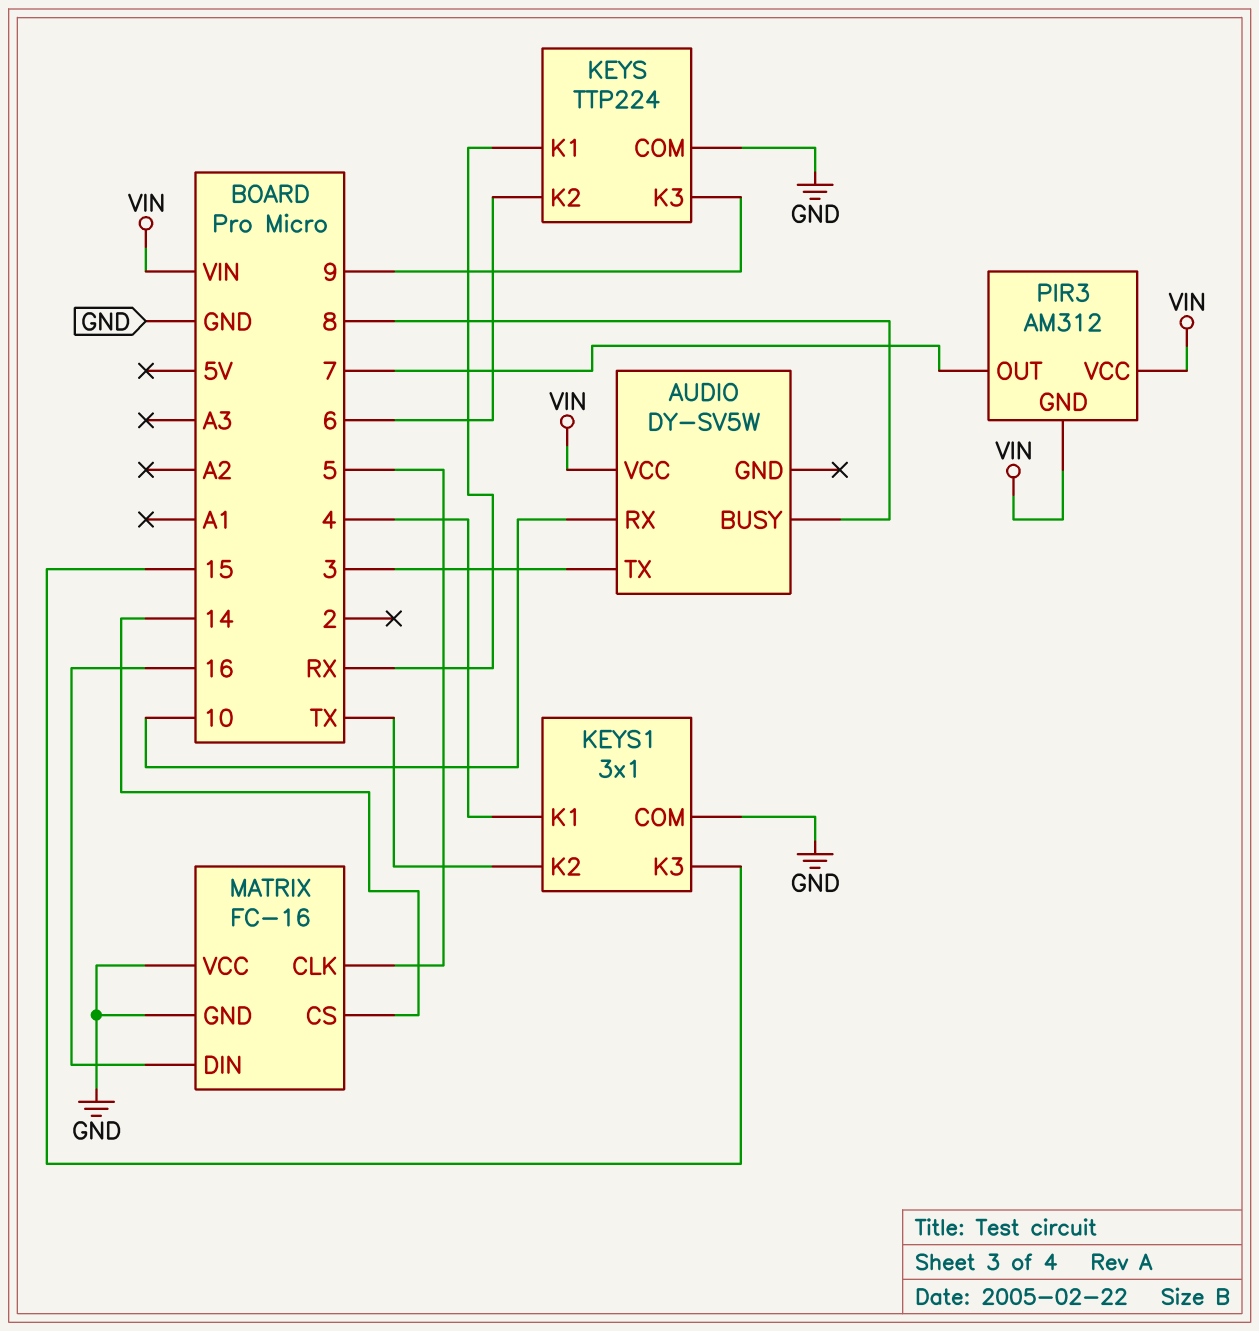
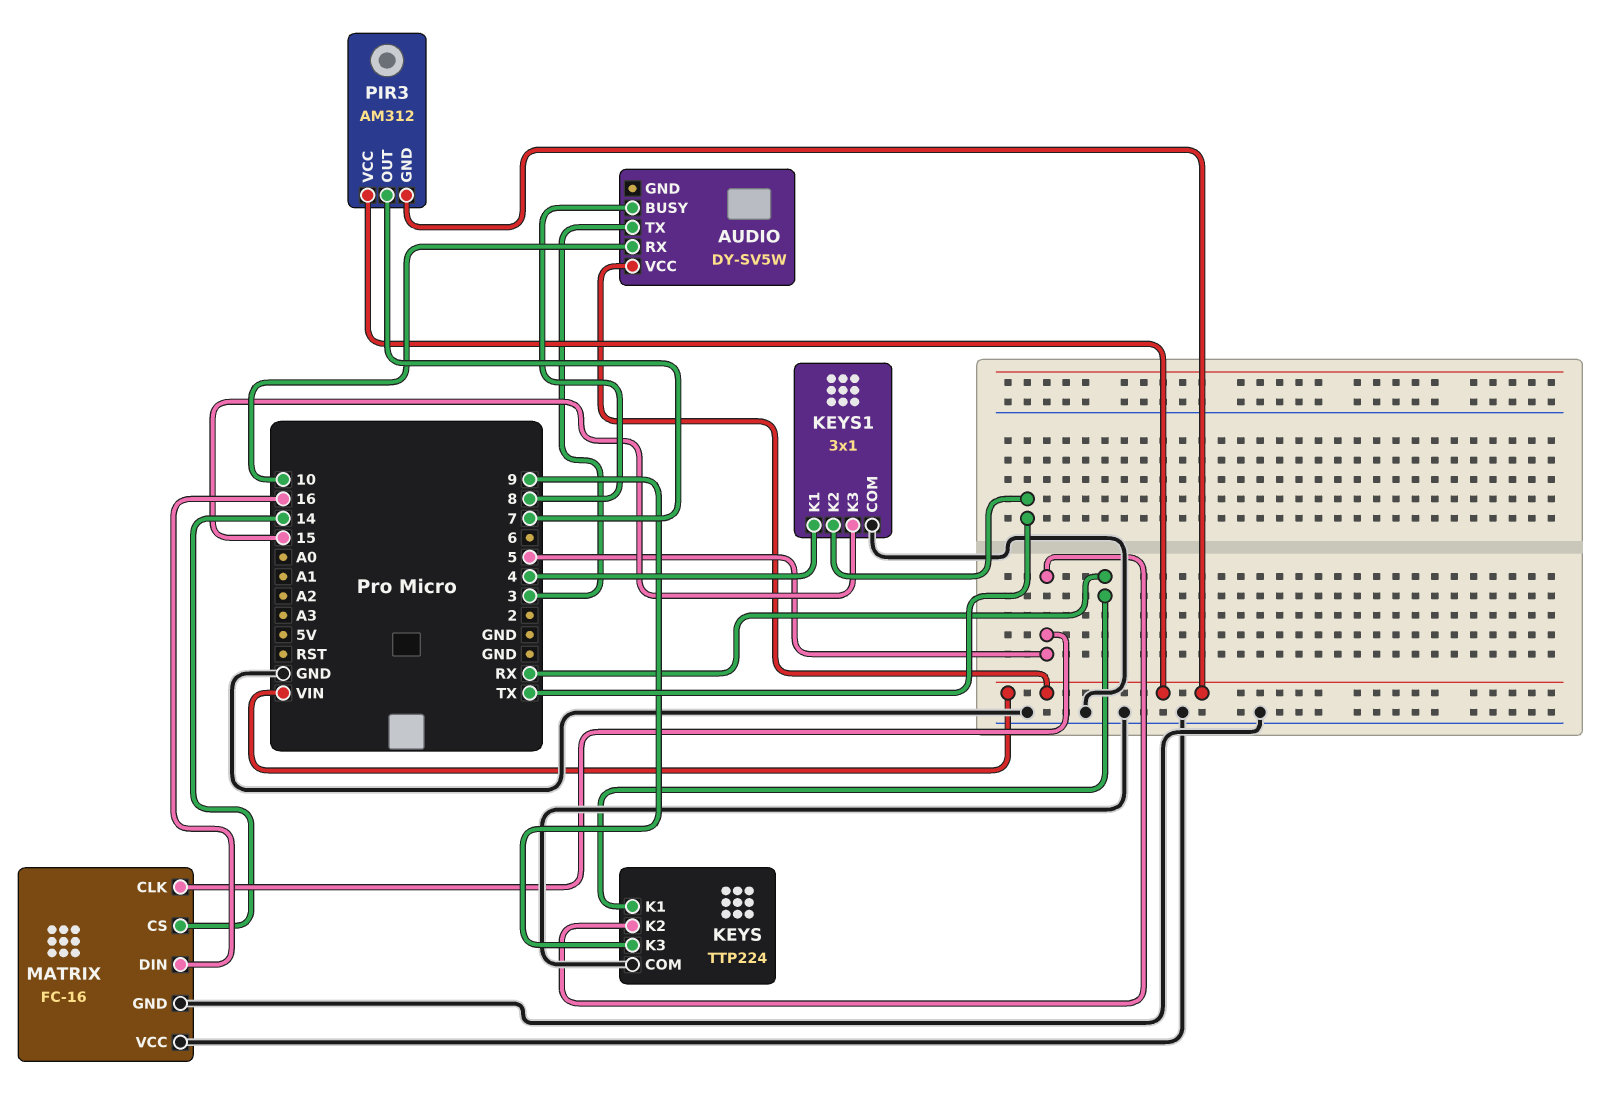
KEYS pin K2: 6 -> 5

